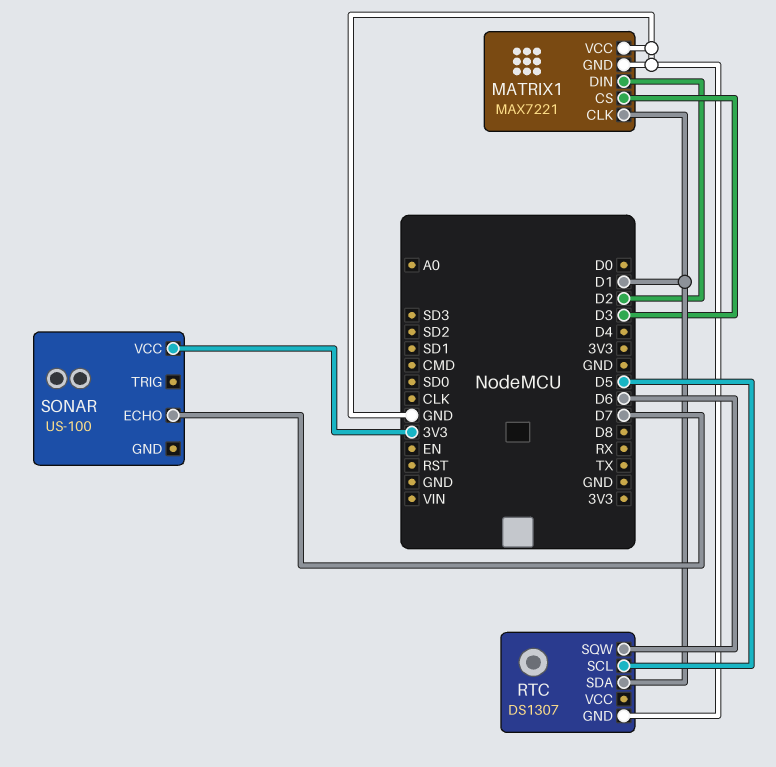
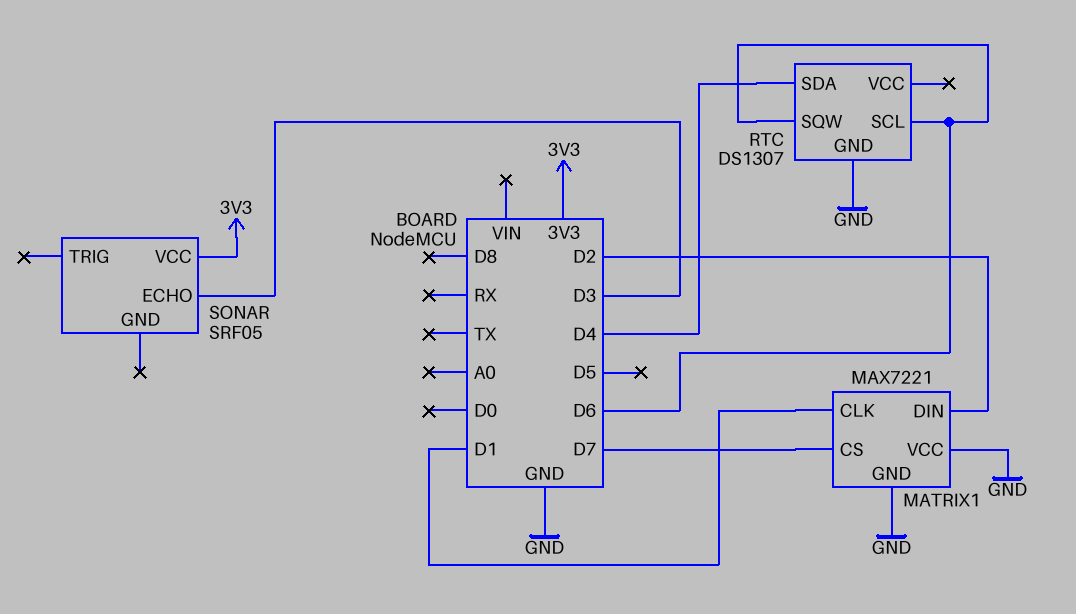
MATRIX1 pin CS: D3 -> D7
RTC pin SCL: D5 -> D6
RTC pin SDA: D1 -> D4
SONAR: US-100 -> SRF05
SONAR pin ECHO: D7 -> D3

